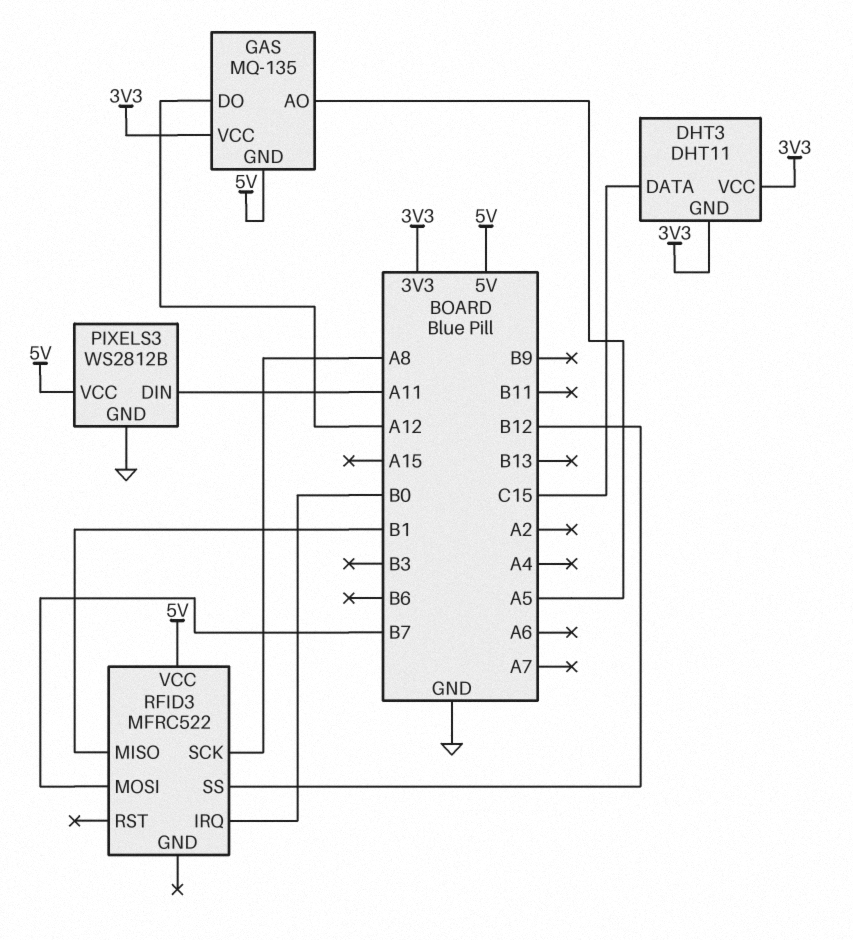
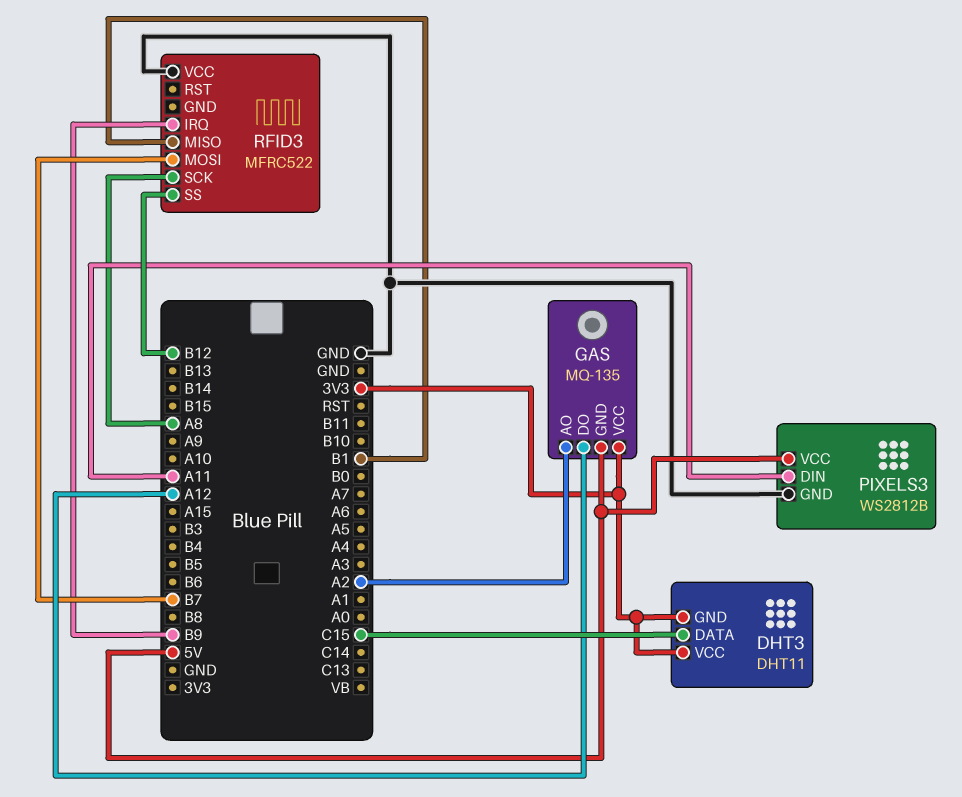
GAS pin AO: A5 -> A2
RFID3 pin IRQ: B0 -> B9
RFID3 pin VCC: 5V -> GND

